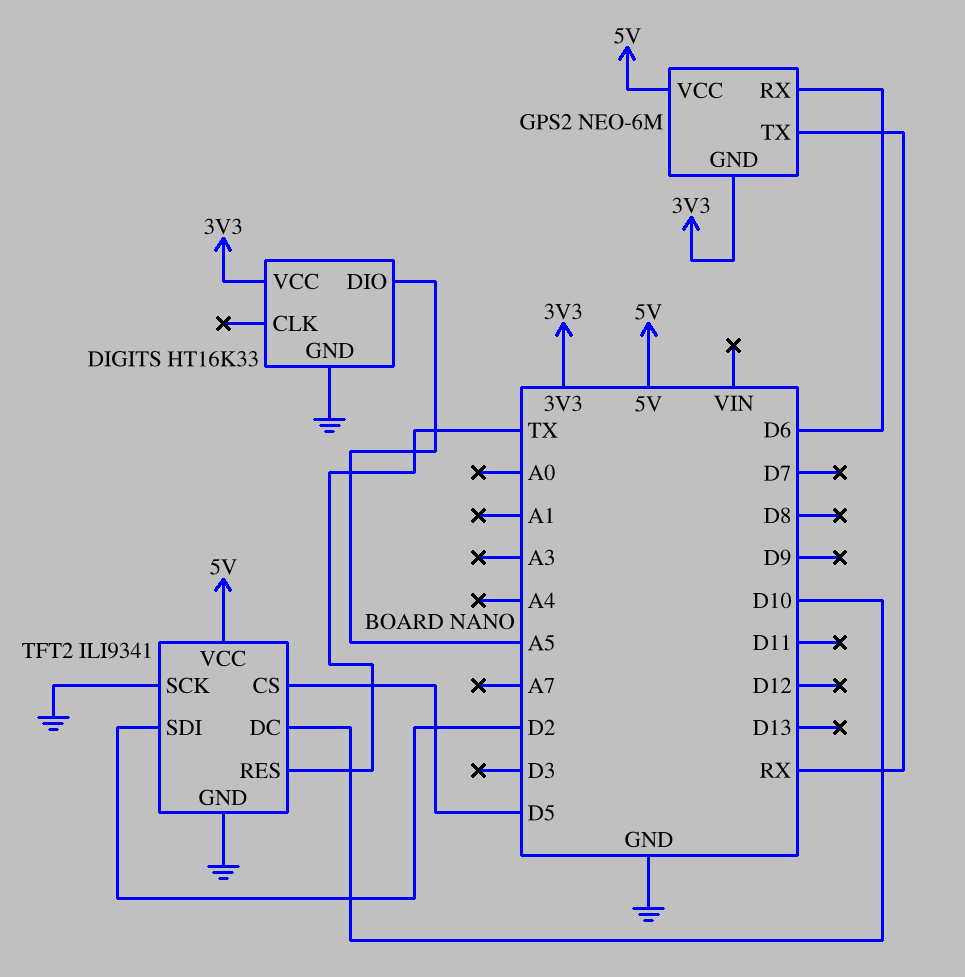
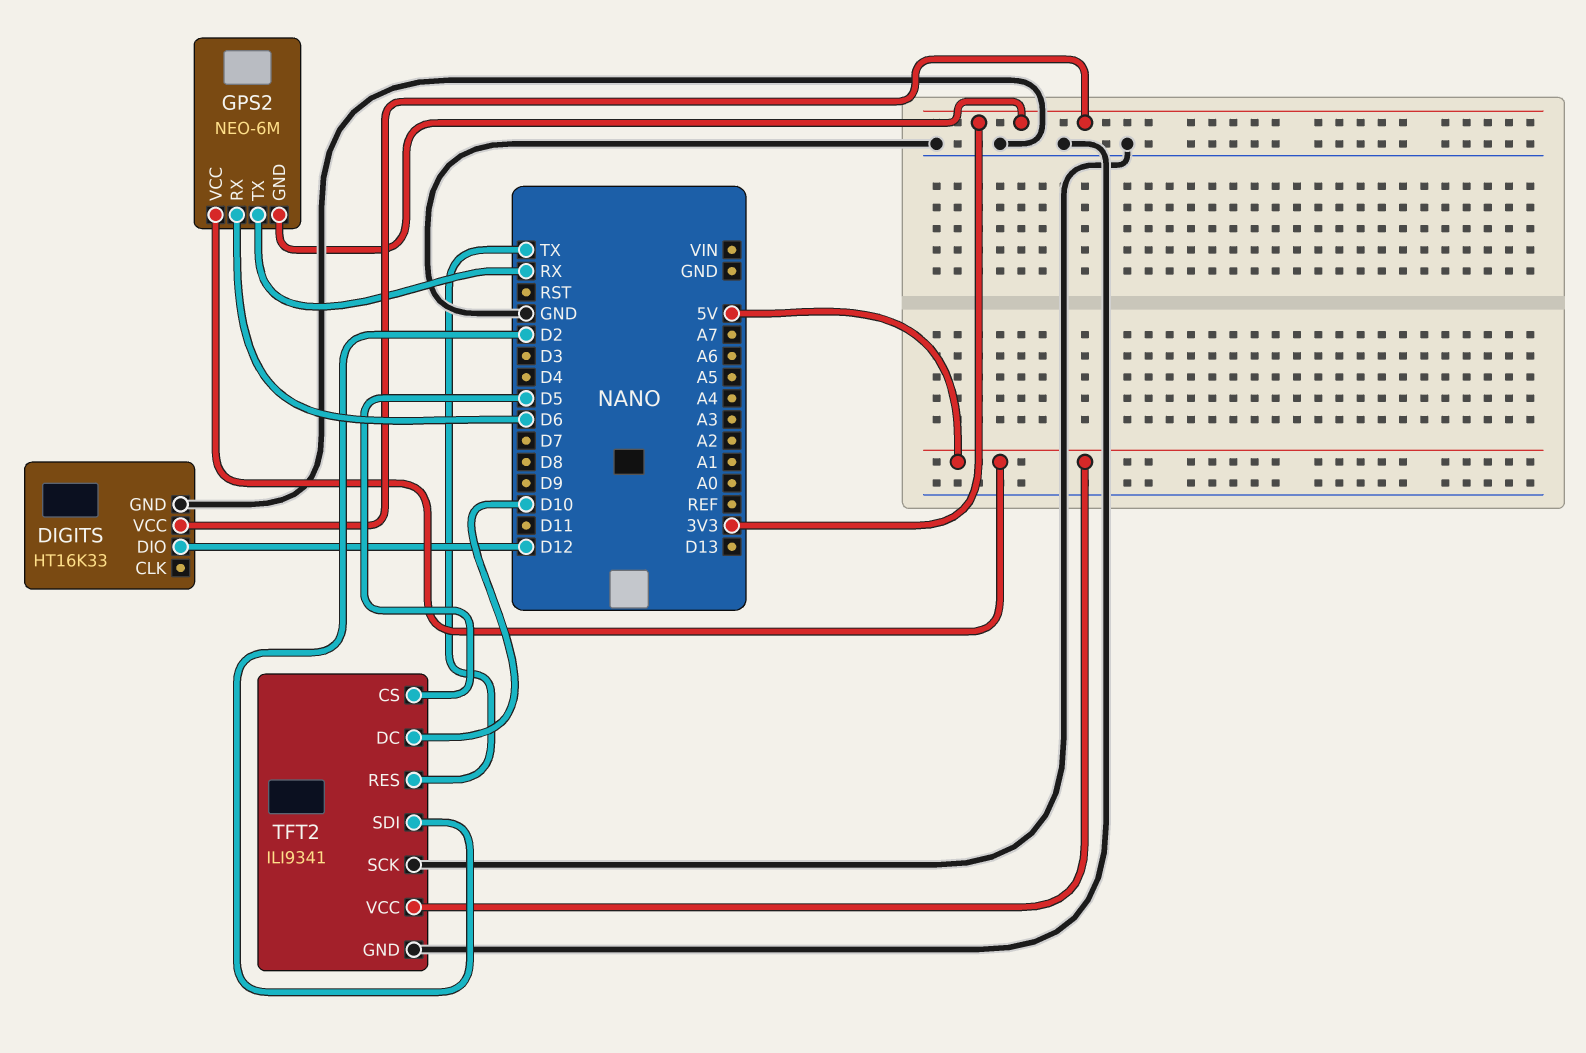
DIGITS pin DIO: A5 -> D12

